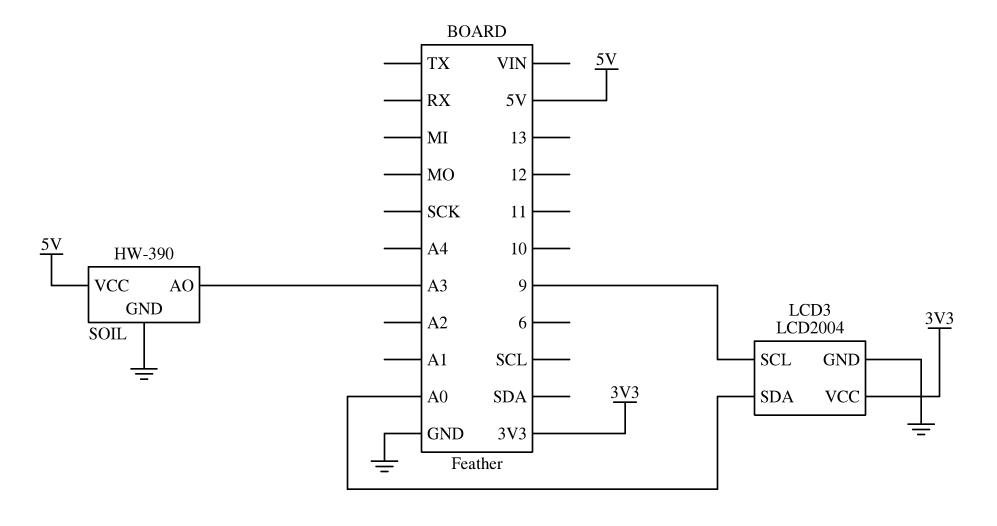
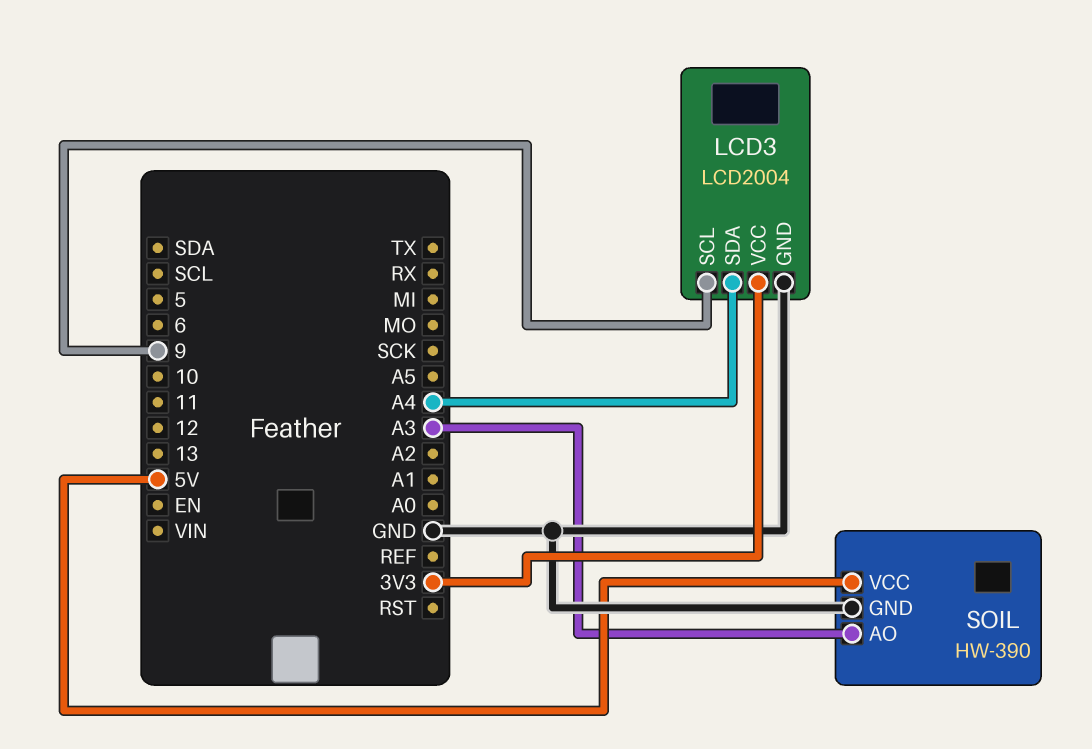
LCD3 pin SDA: A0 -> A4

